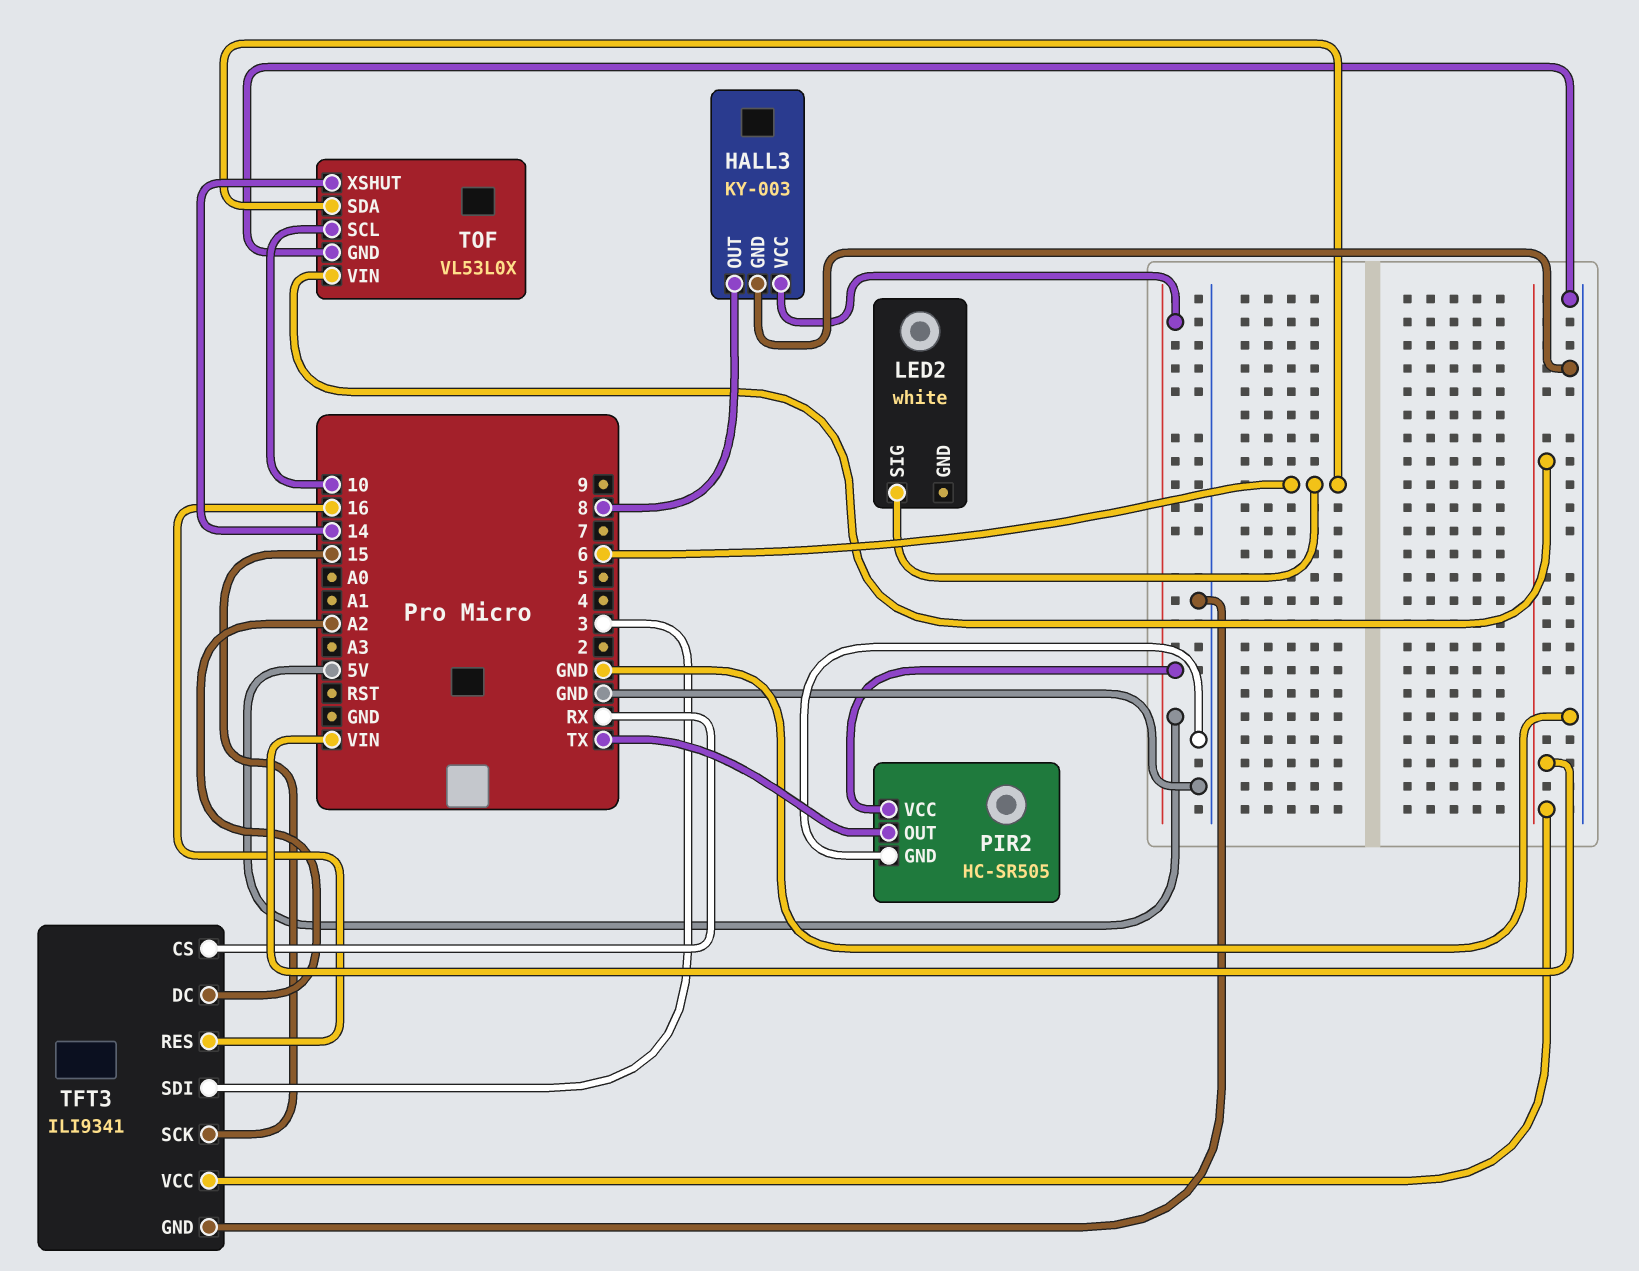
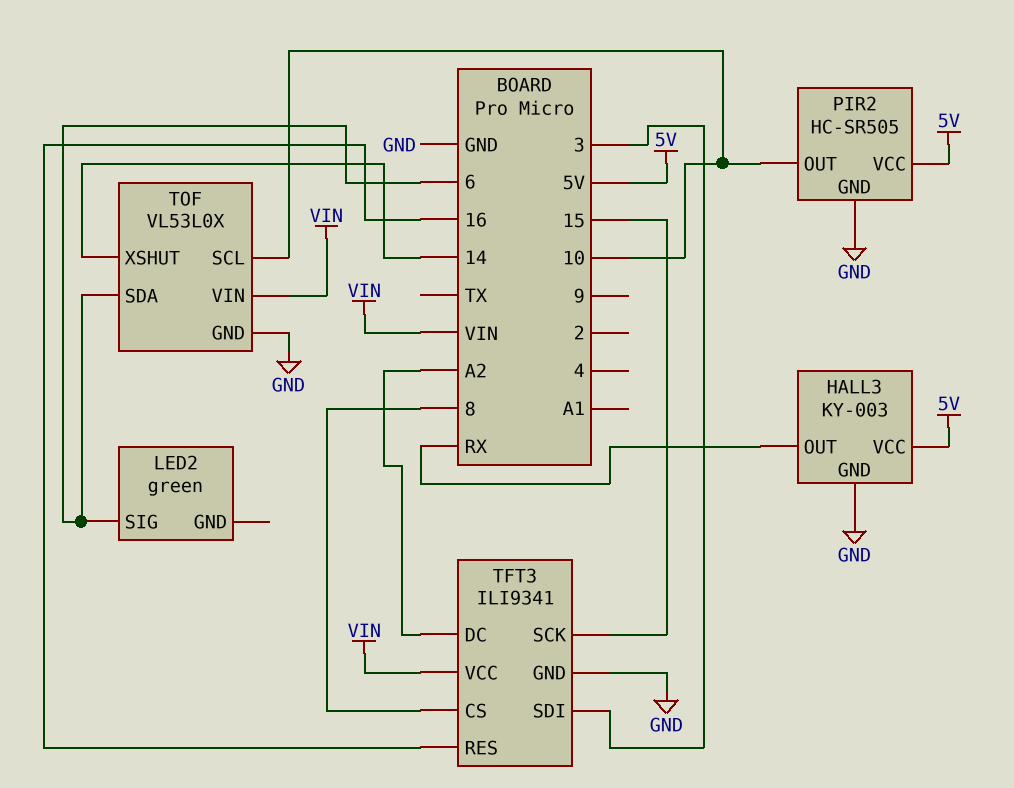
HALL3 pin OUT: 8 -> RX
LED2: white -> green
PIR2 pin OUT: TX -> 10
TFT3 pin CS: RX -> 8

